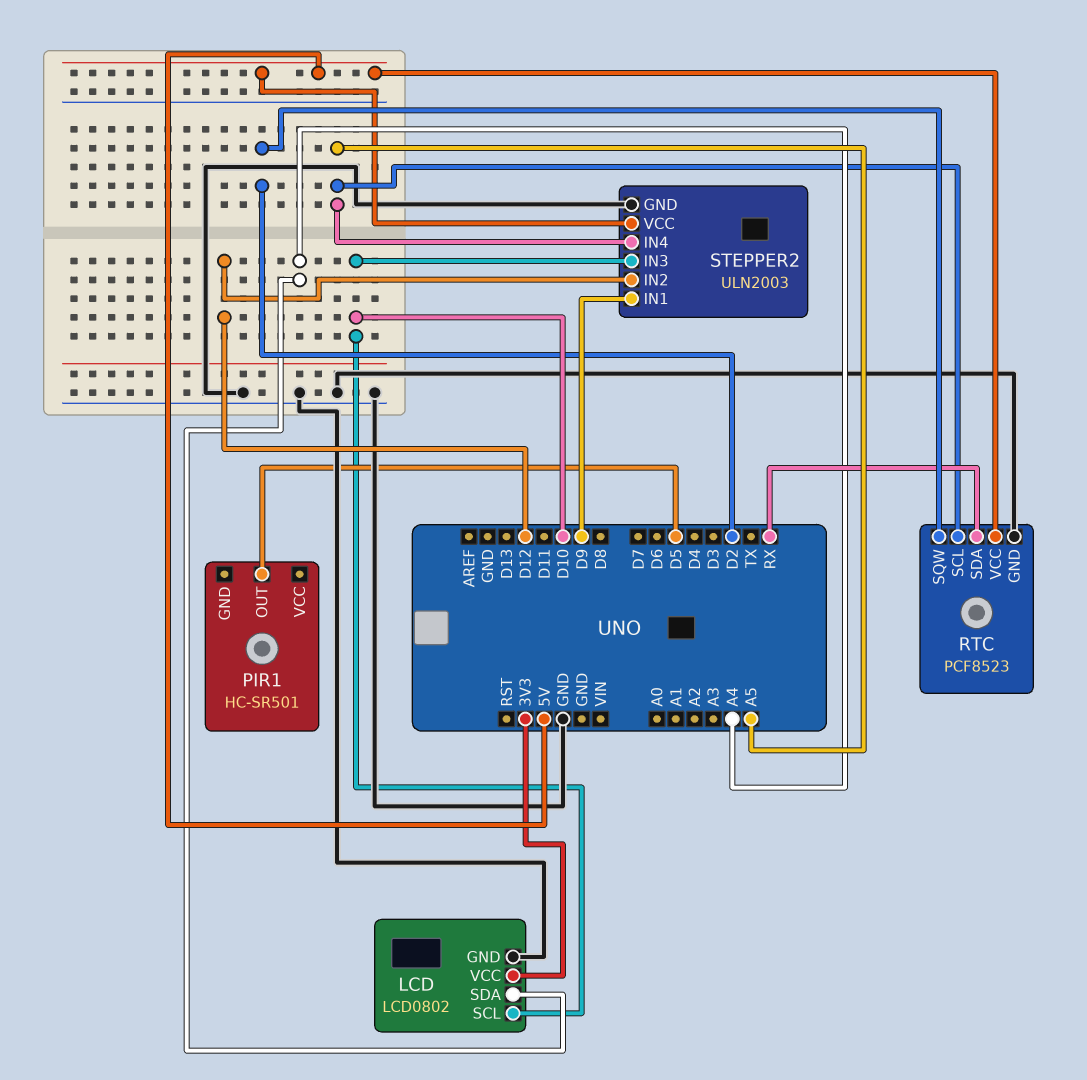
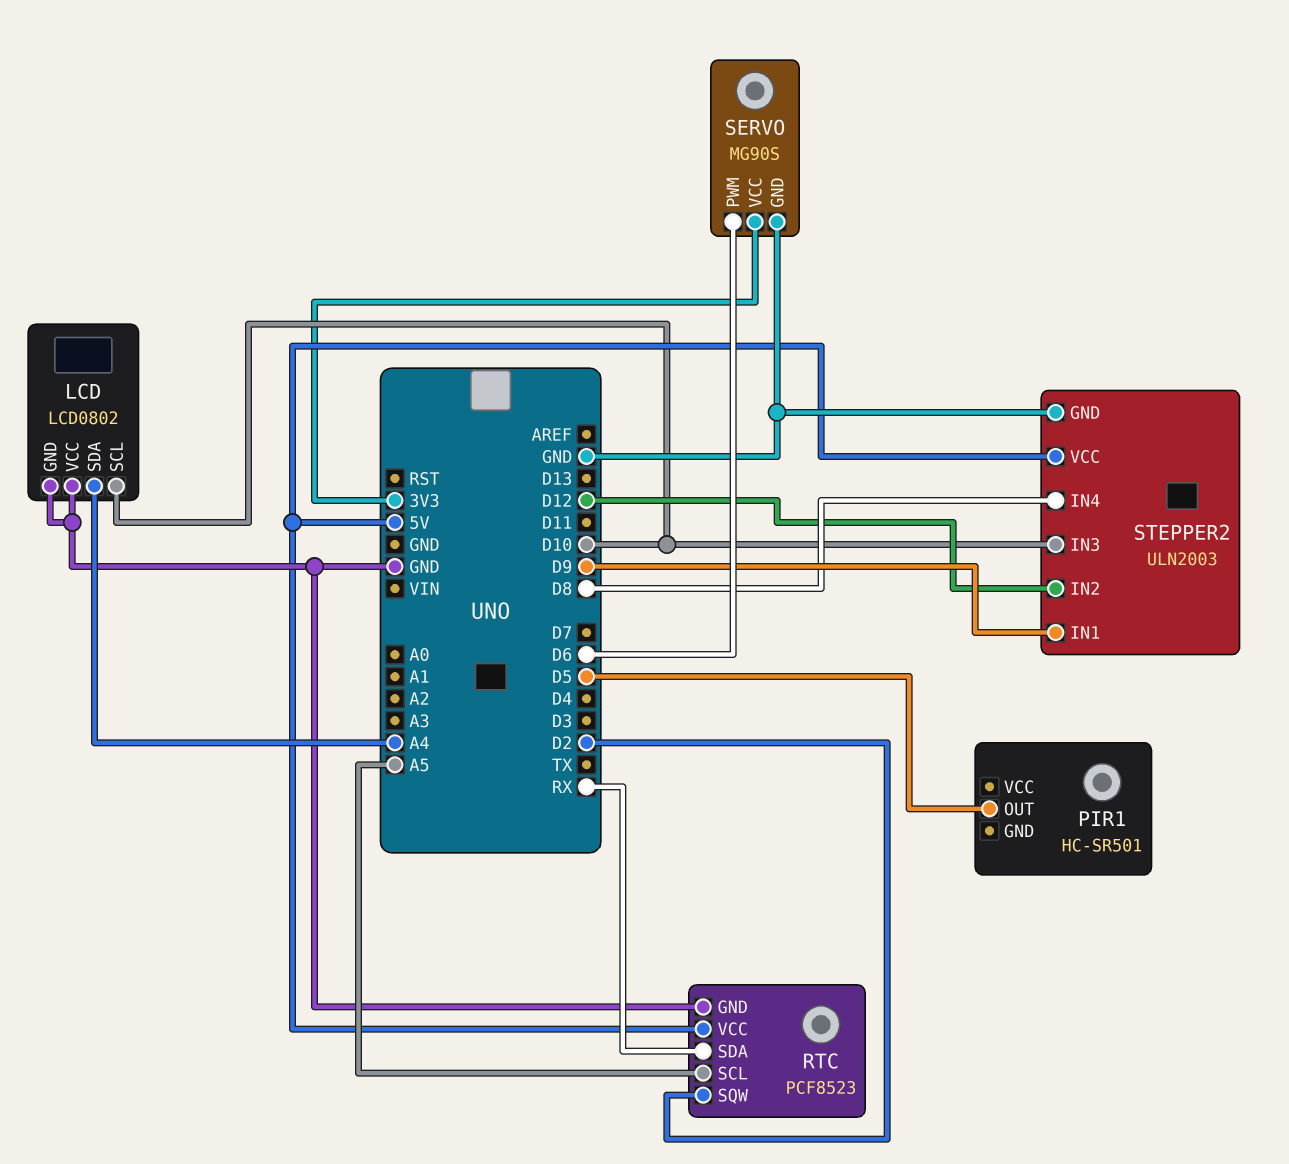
LCD pin VCC: 3V3 -> GND
SERVO: none -> MG90S
SERVO pin GND: none -> GND
SERVO pin PWM: none -> D6
SERVO pin VCC: none -> 3V3
STEPPER2 pin IN4: A5 -> D8

